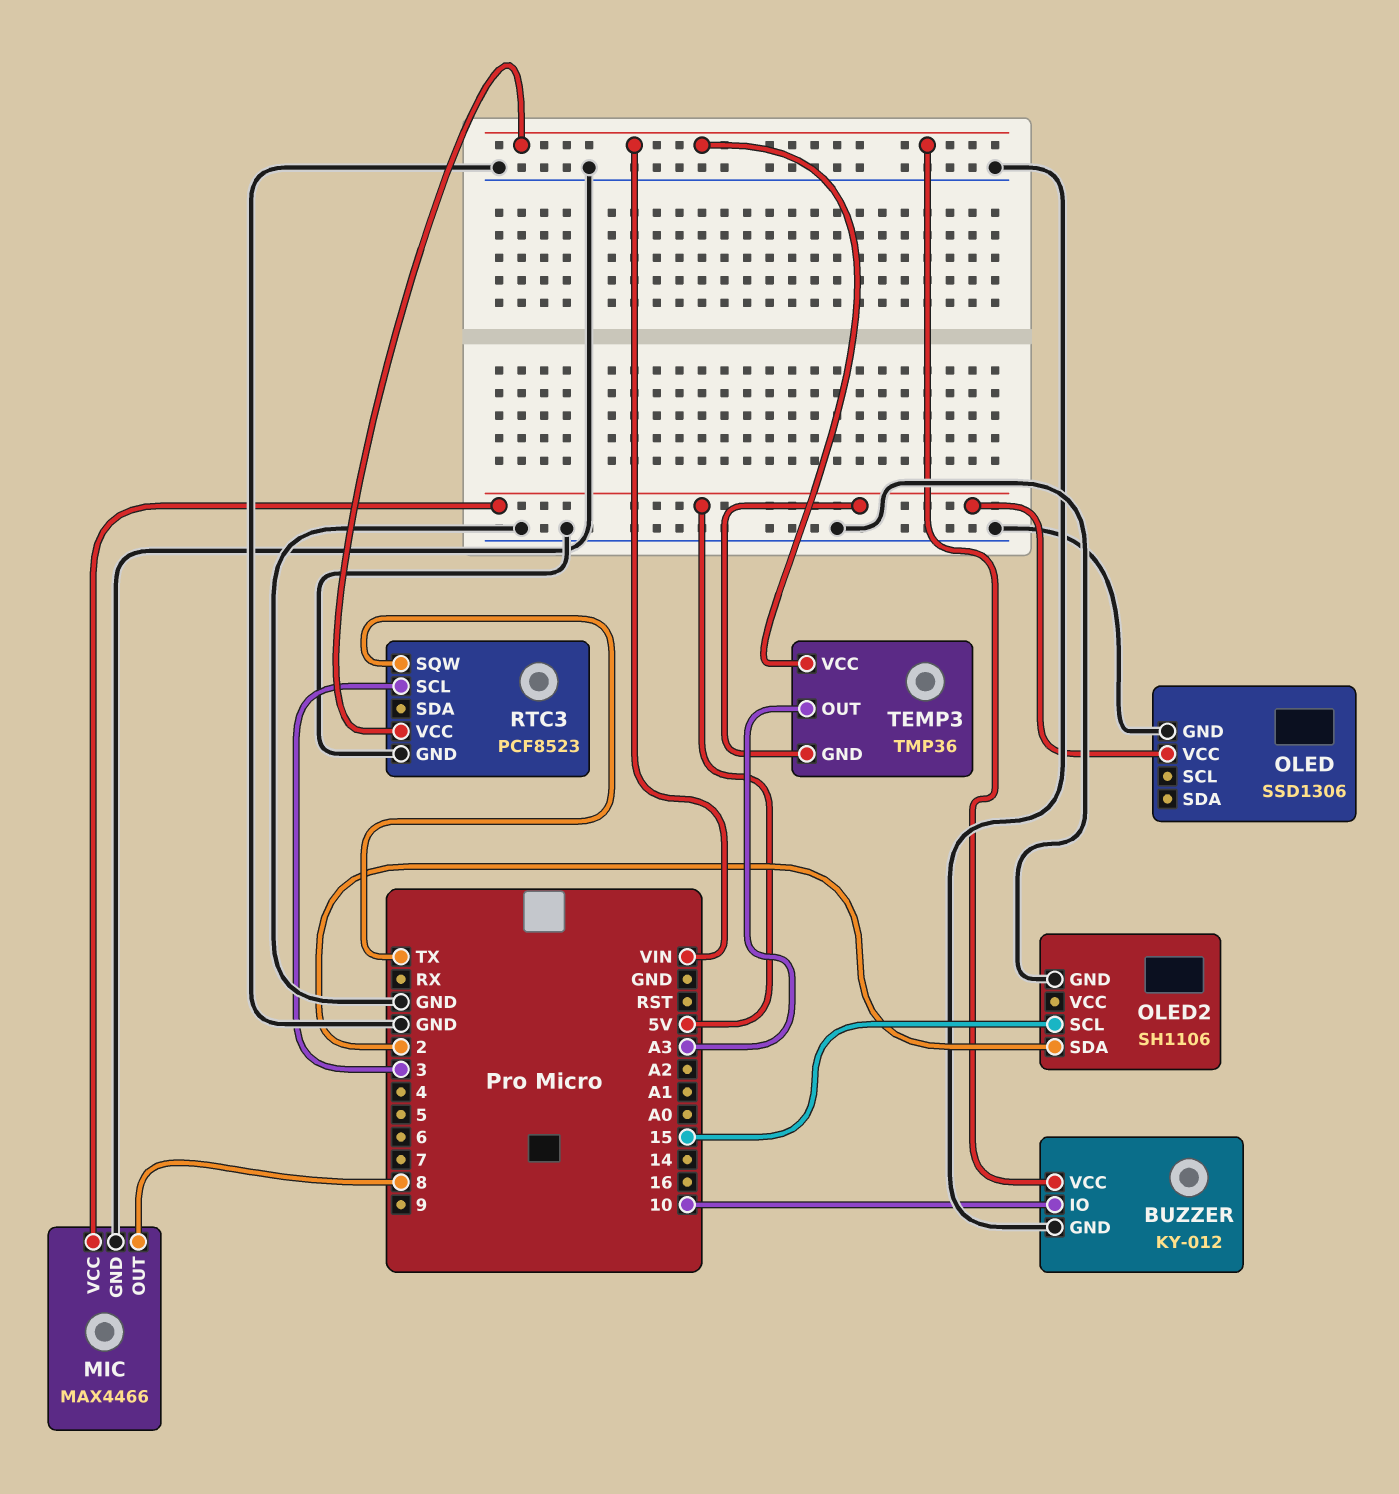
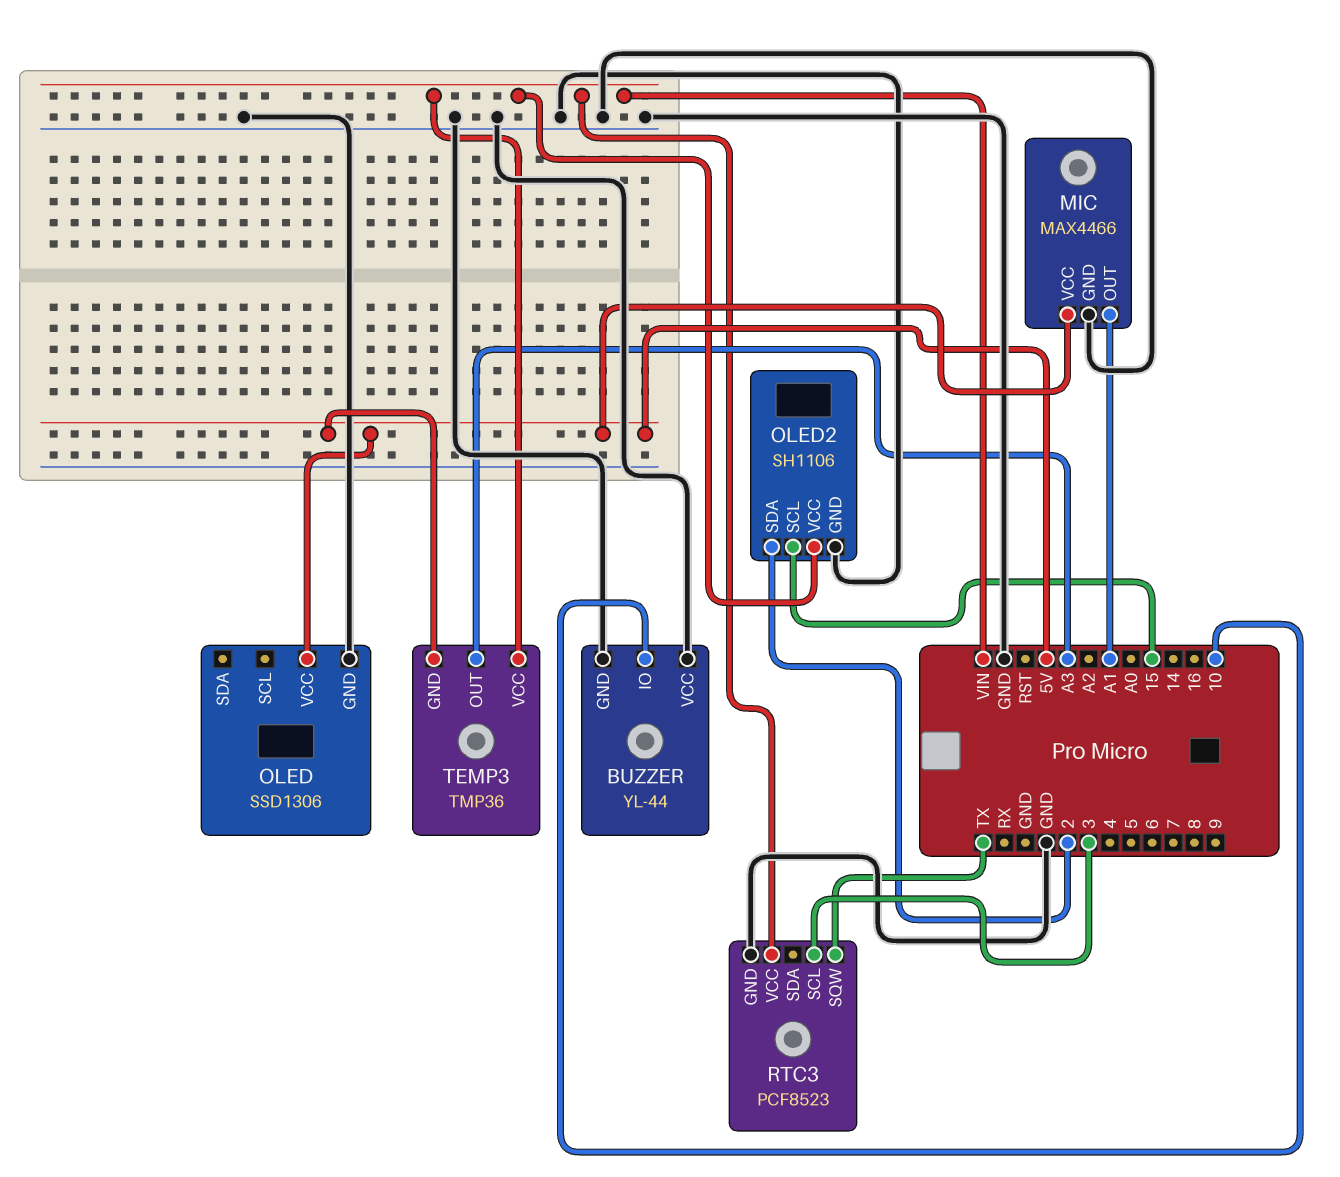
BUZZER: KY-012 -> YL-44
BUZZER pin VCC: VIN -> GND
MIC pin OUT: 8 -> A1
OLED2 pin VCC: none -> VIN

